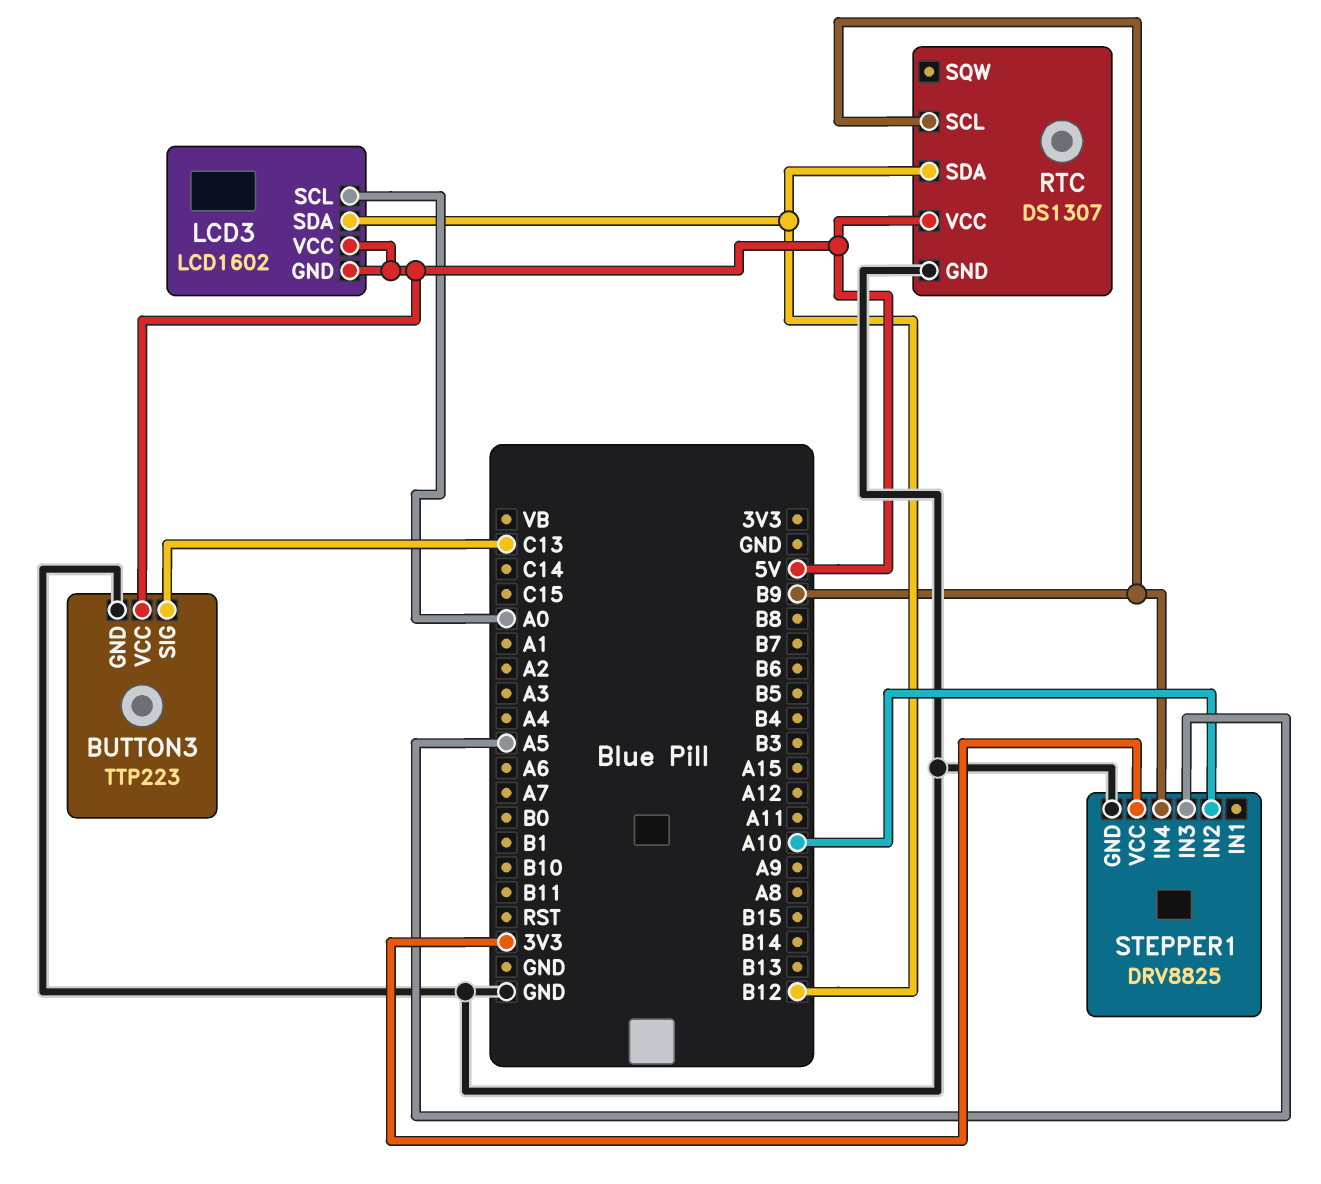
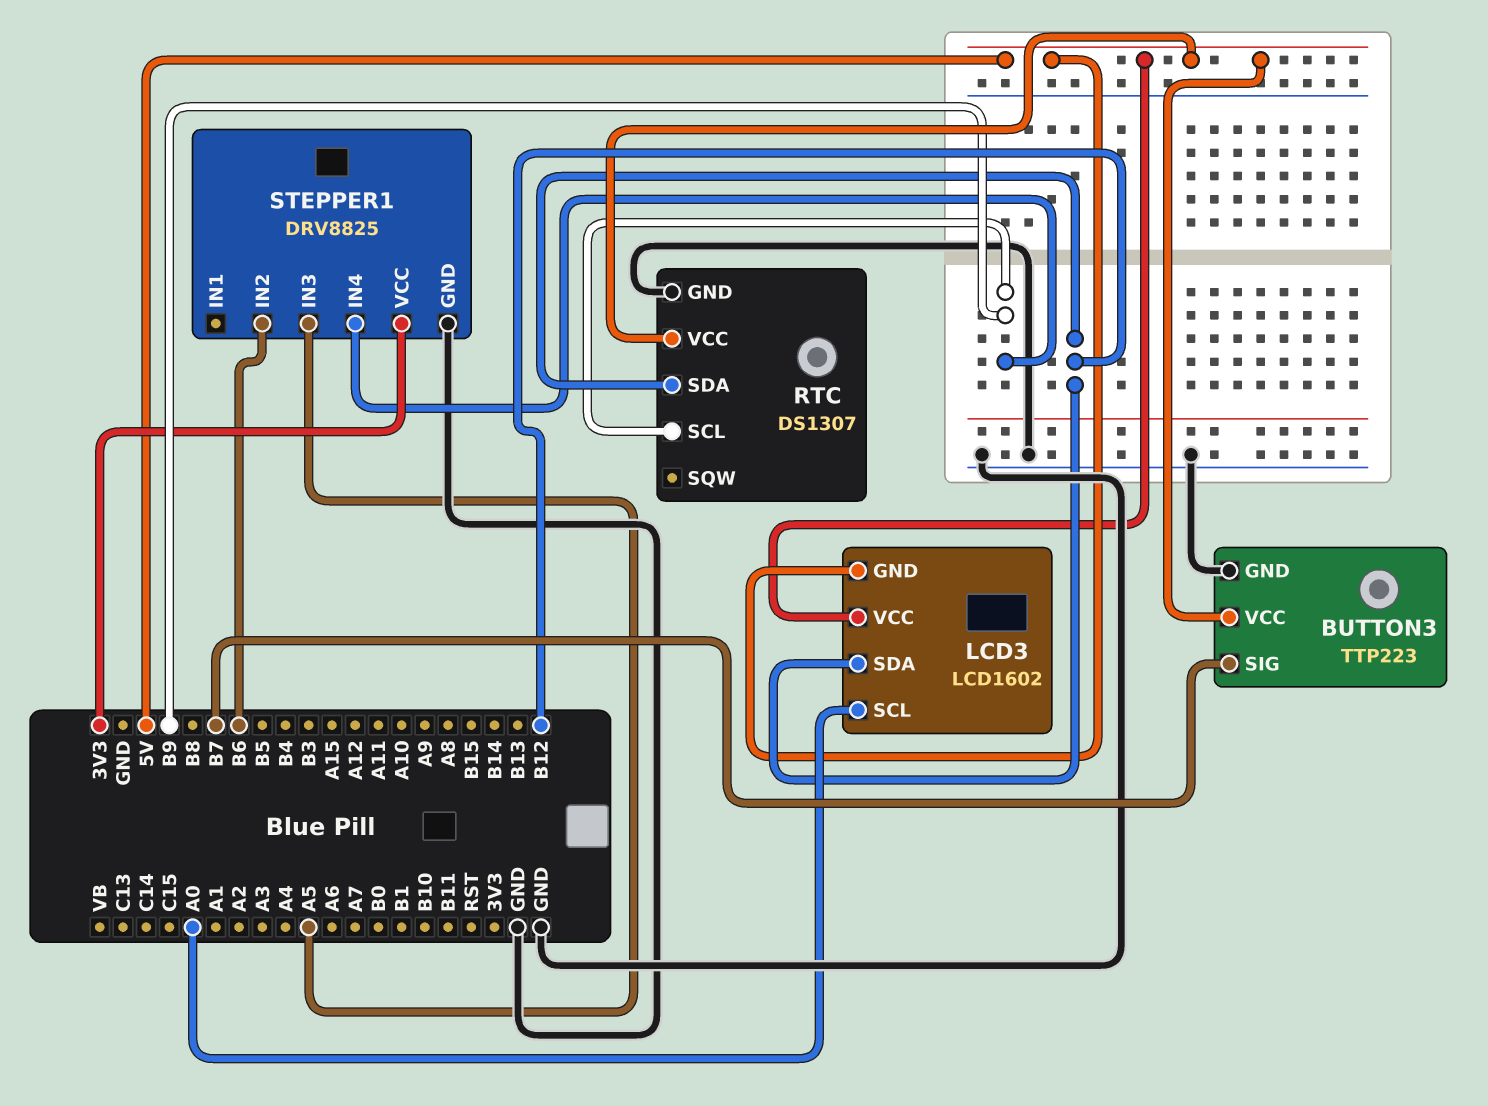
BUTTON3 pin SIG: C13 -> B7
STEPPER1 pin IN2: A10 -> B6

